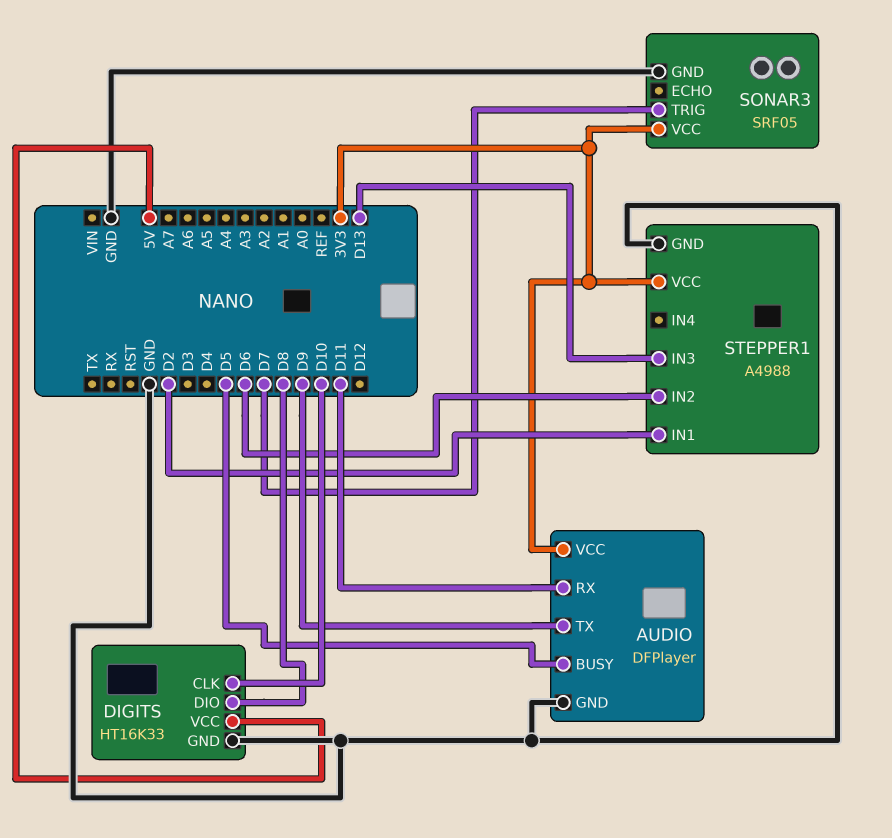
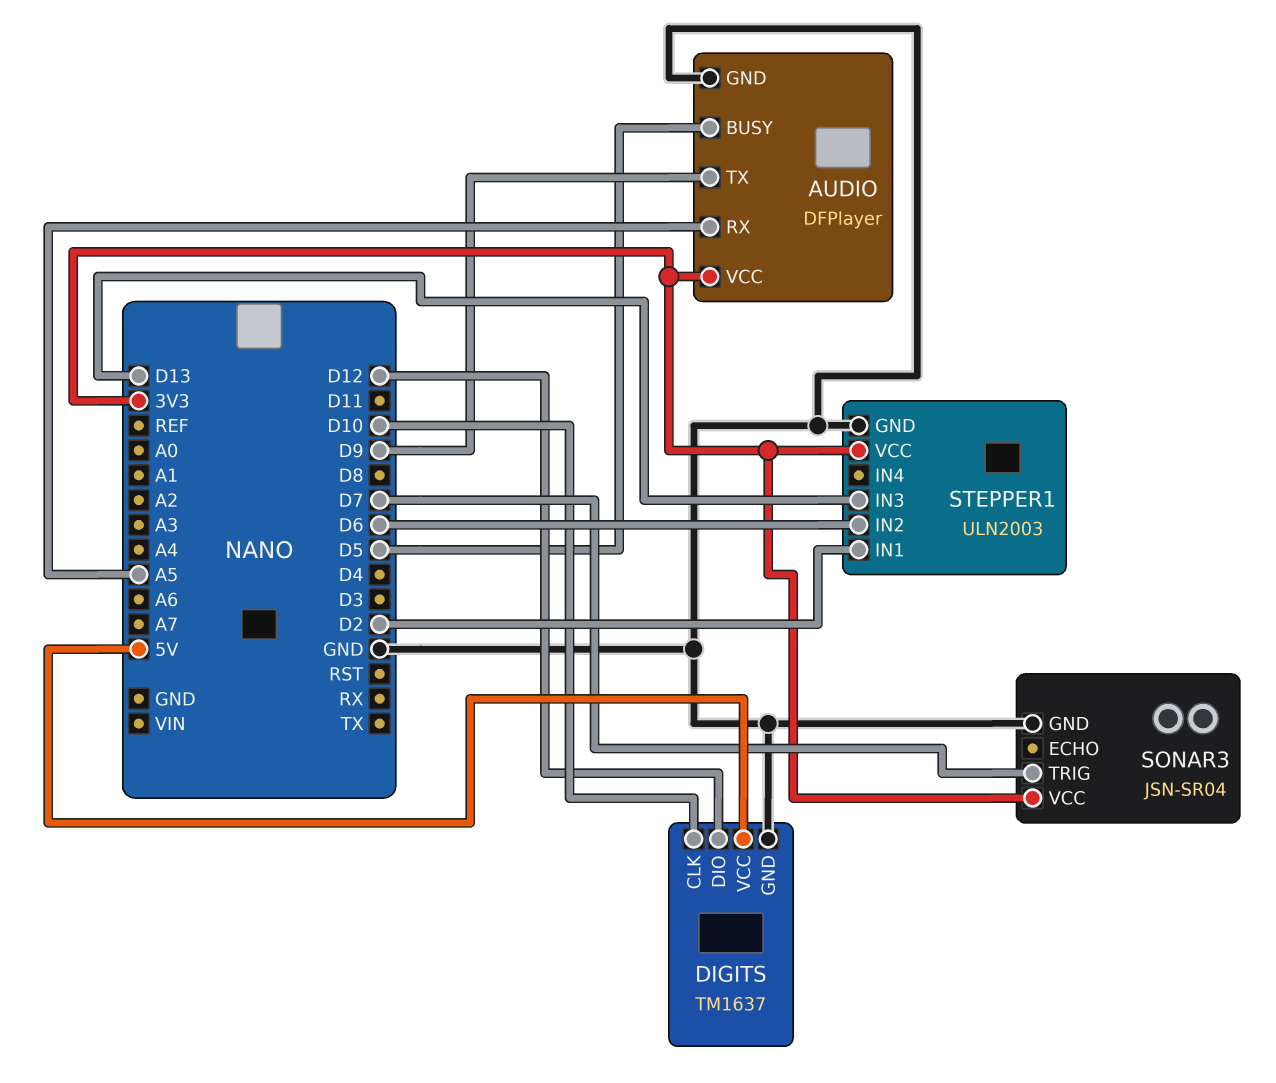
AUDIO pin RX: D11 -> A5
DIGITS: HT16K33 -> TM1637
DIGITS pin DIO: D8 -> D12
SONAR3: SRF05 -> JSN-SR04
STEPPER1: A4988 -> ULN2003

